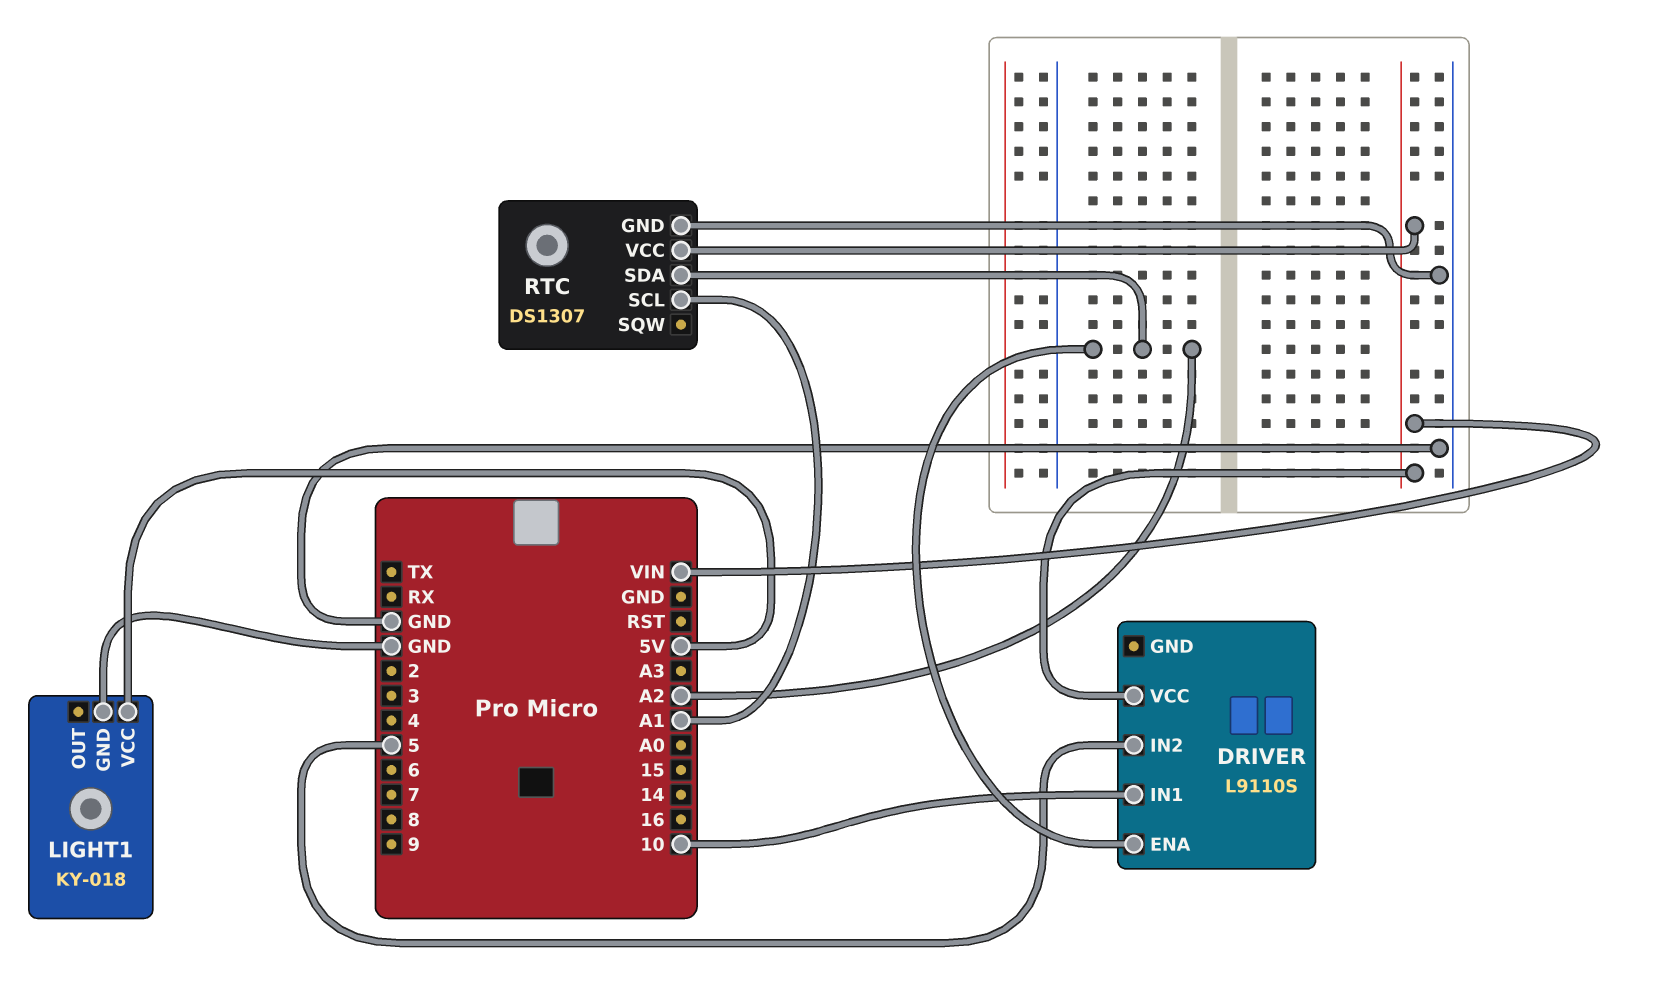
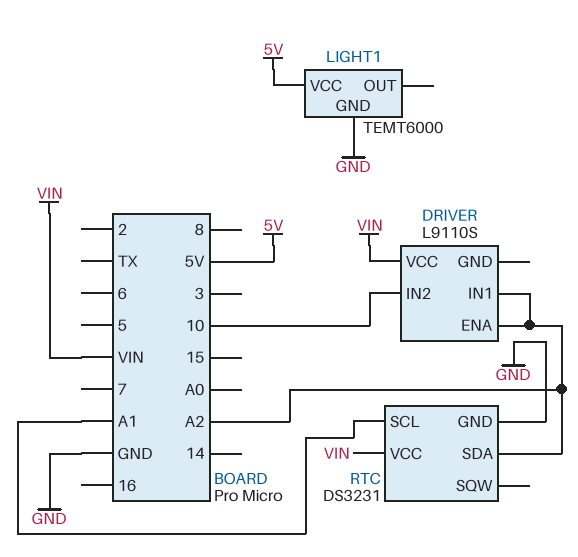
DRIVER pin IN1: 10 -> A2
DRIVER pin IN2: 5 -> 10
LIGHT1: KY-018 -> TEMT6000
RTC: DS1307 -> DS3231

